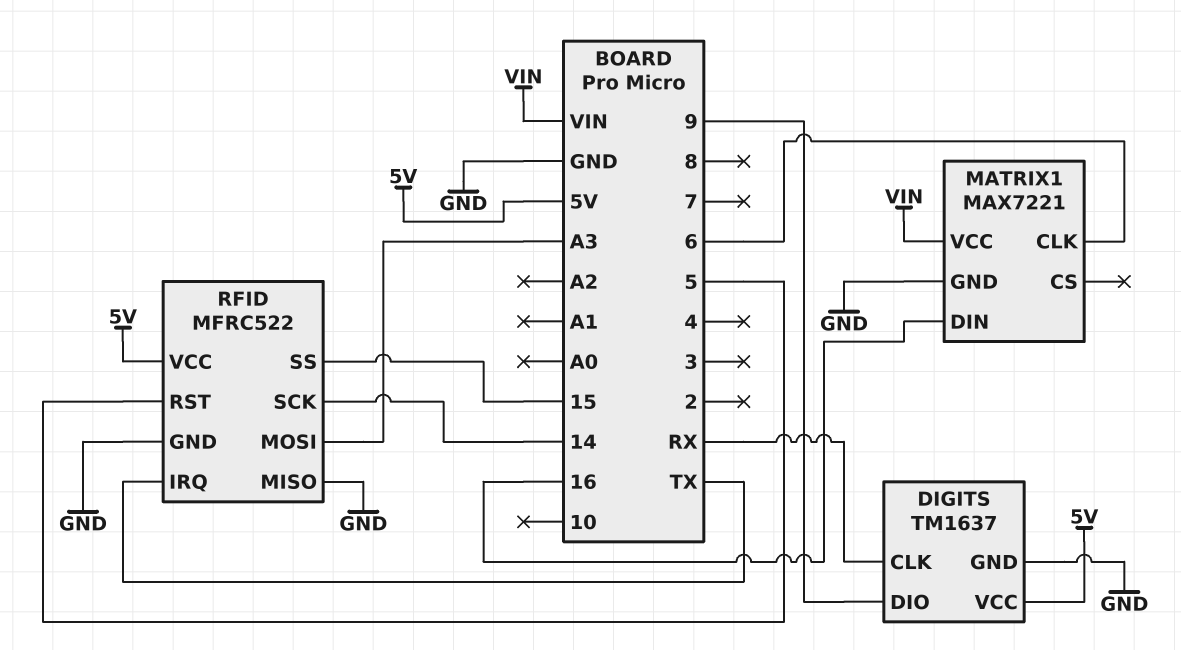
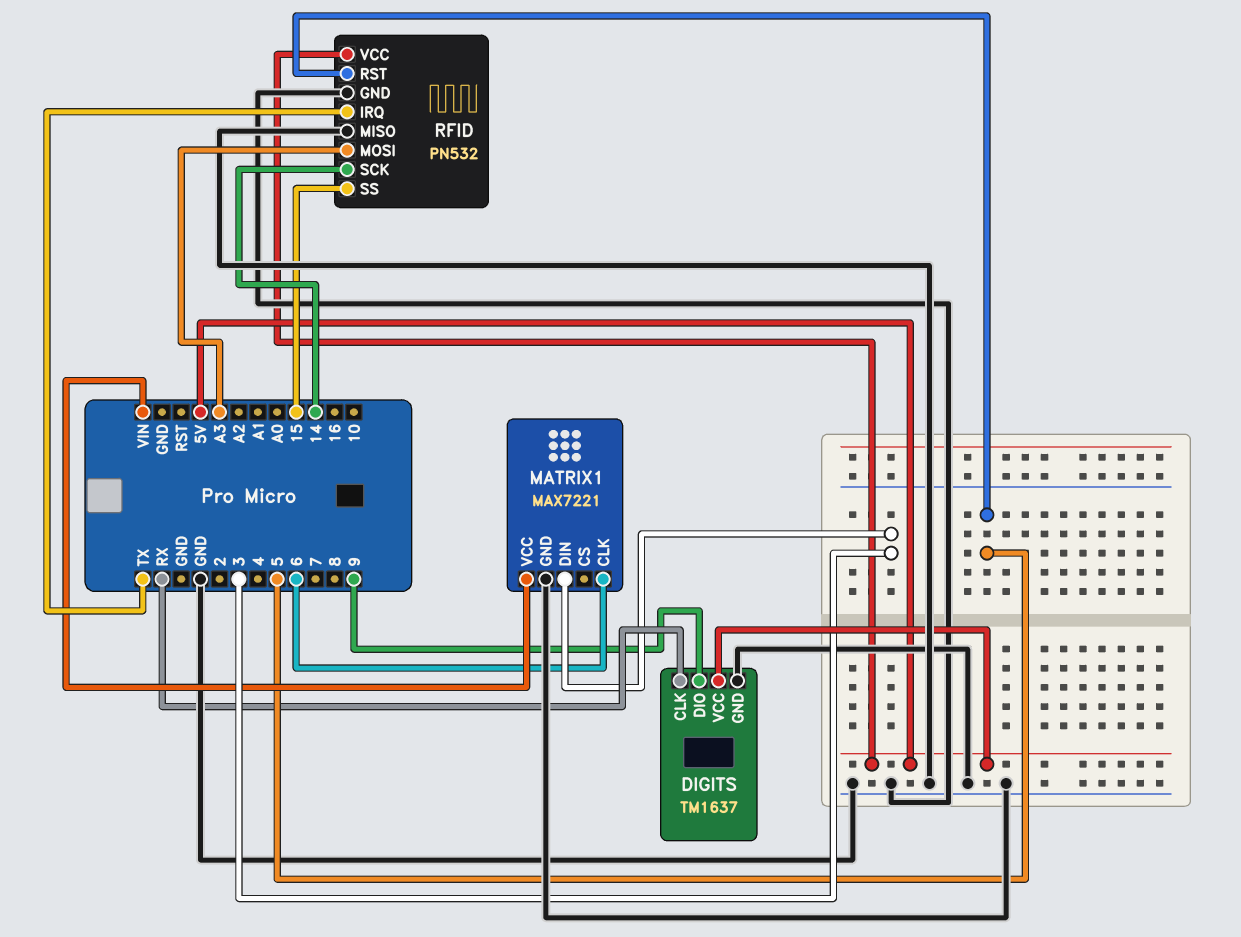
MATRIX1 pin DIN: 16 -> 3
RFID: MFRC522 -> PN532

